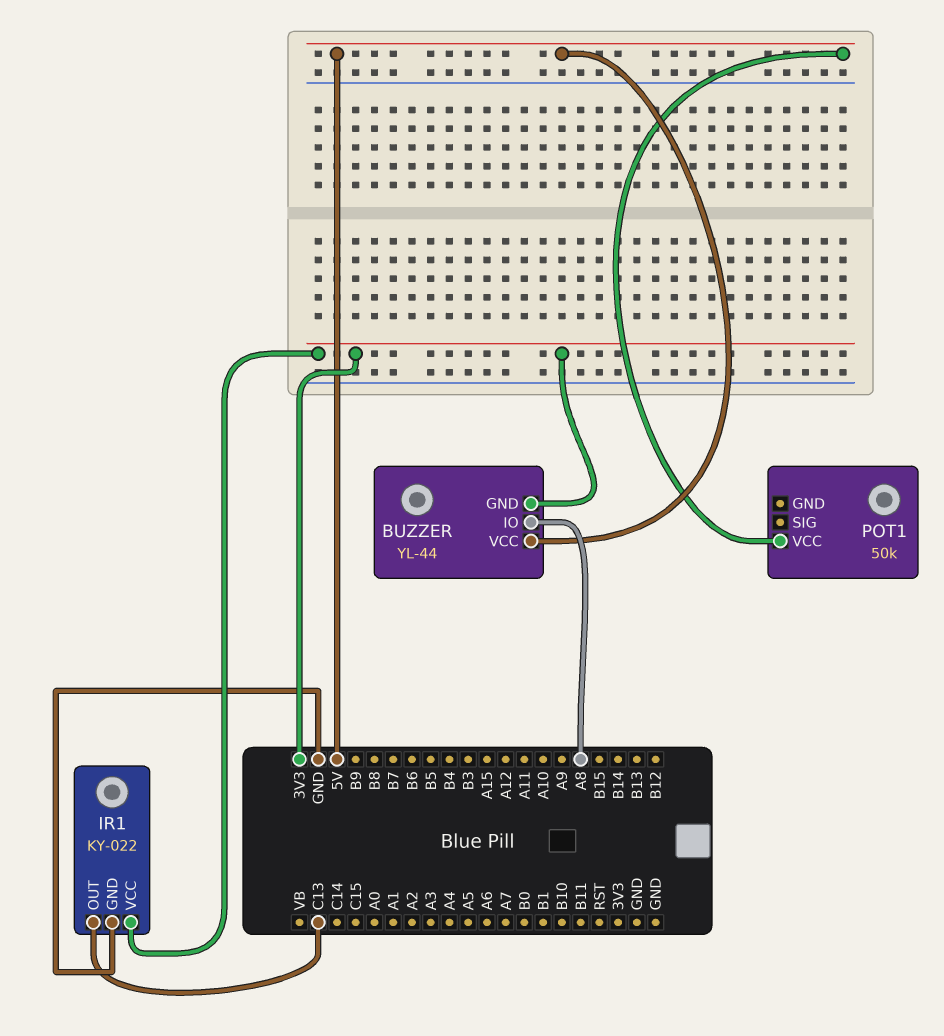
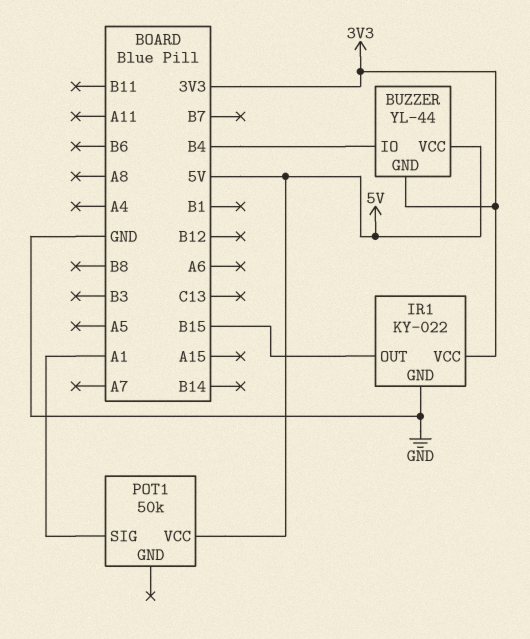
BUZZER pin IO: A8 -> B4
IR1 pin OUT: C13 -> B15
POT1 pin SIG: none -> A1

